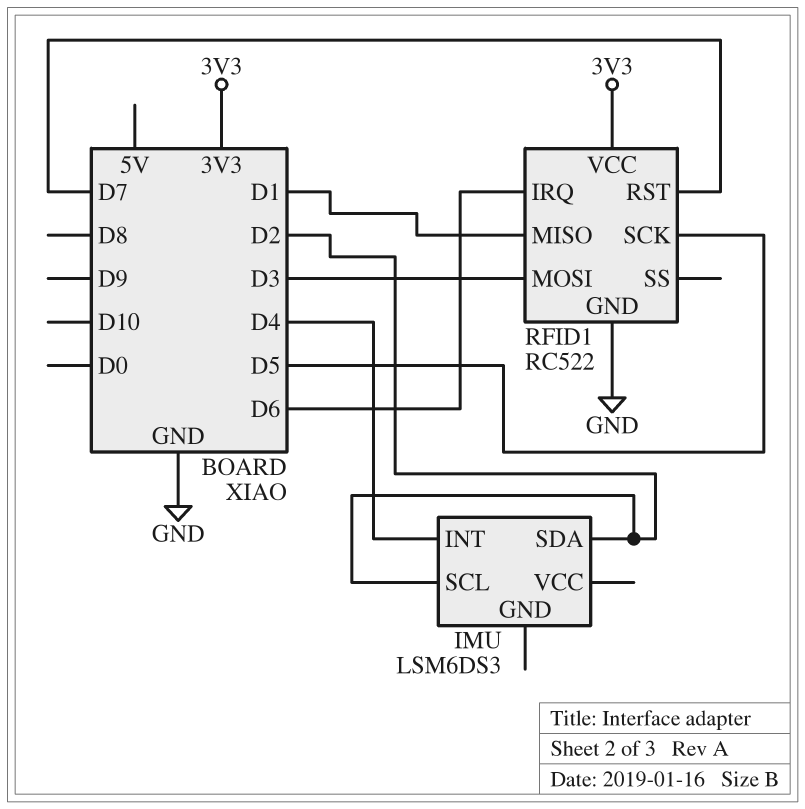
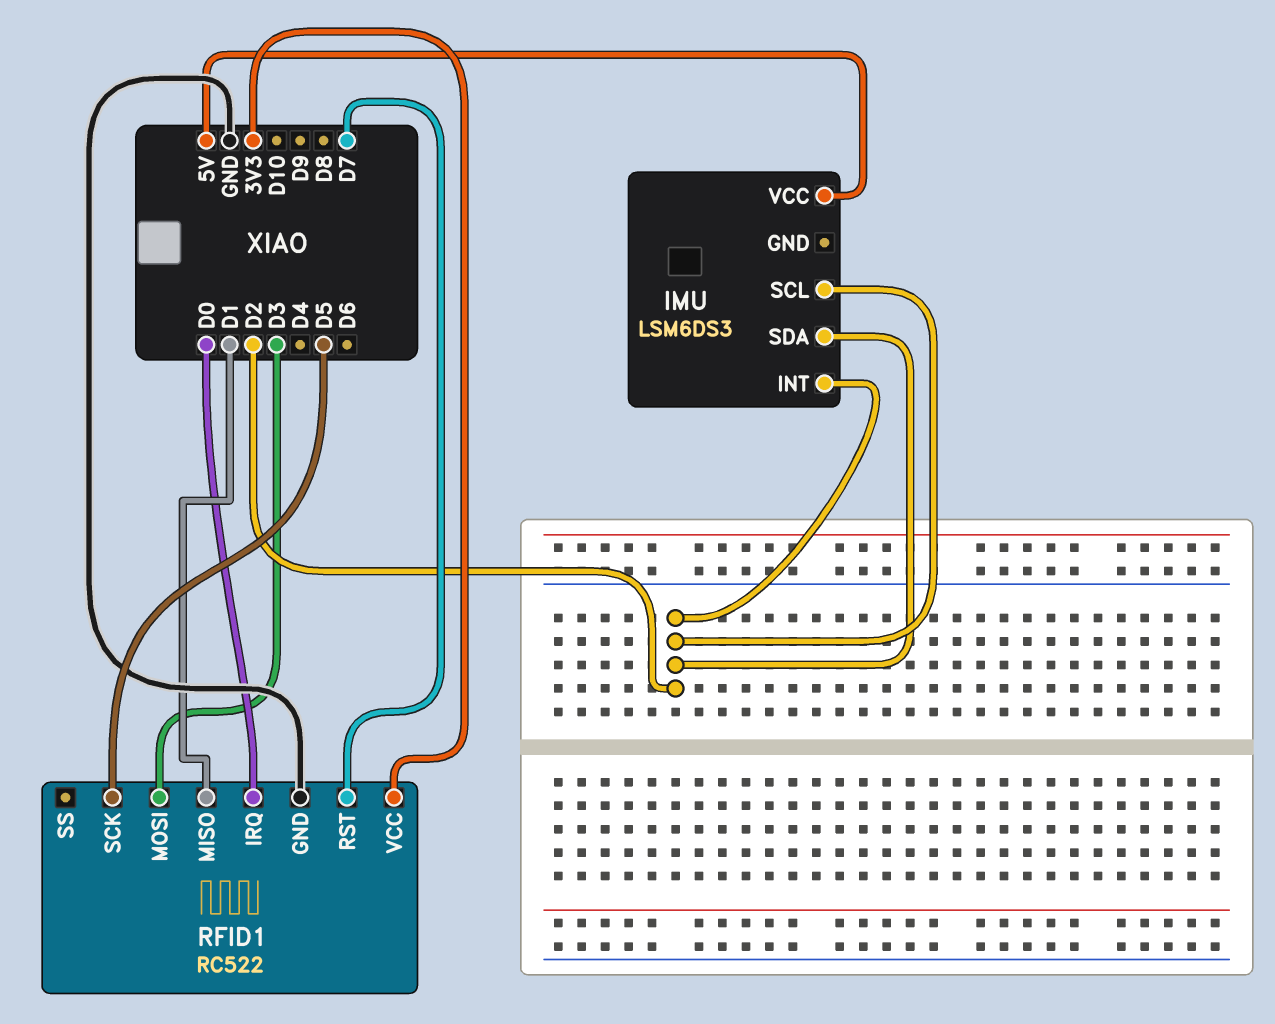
IMU pin INT: D4 -> D2
IMU pin VCC: none -> 5V
RFID1 pin IRQ: D6 -> D0

